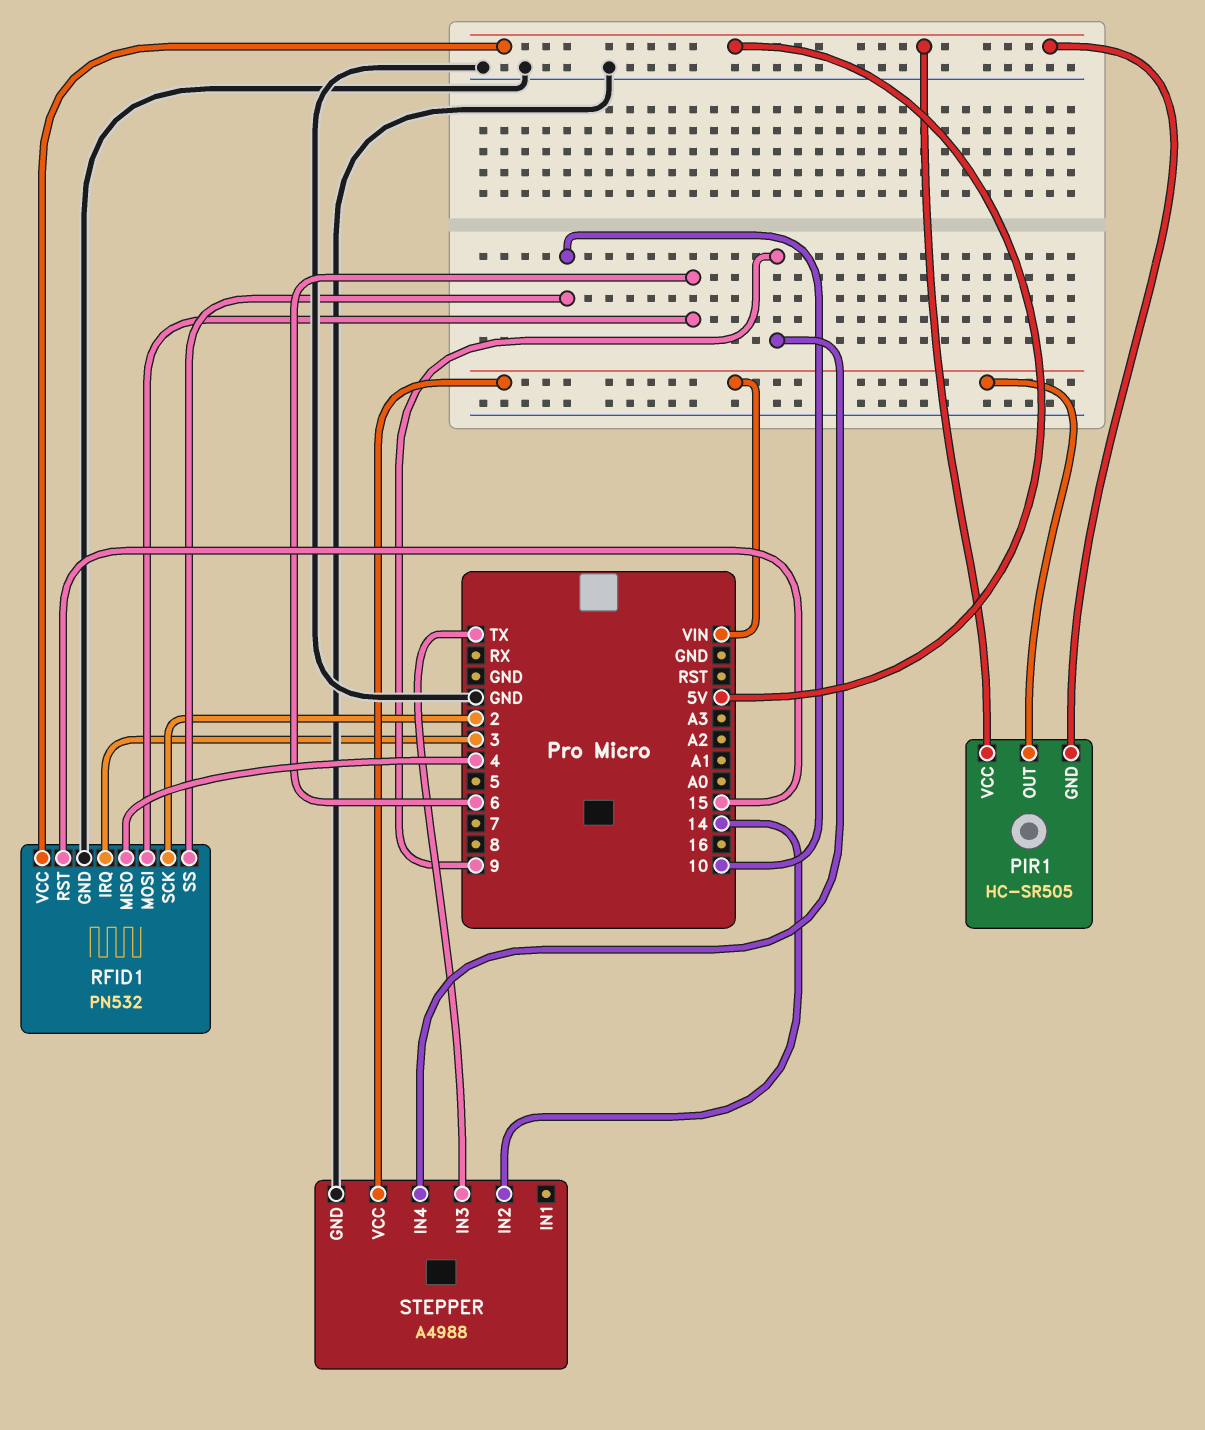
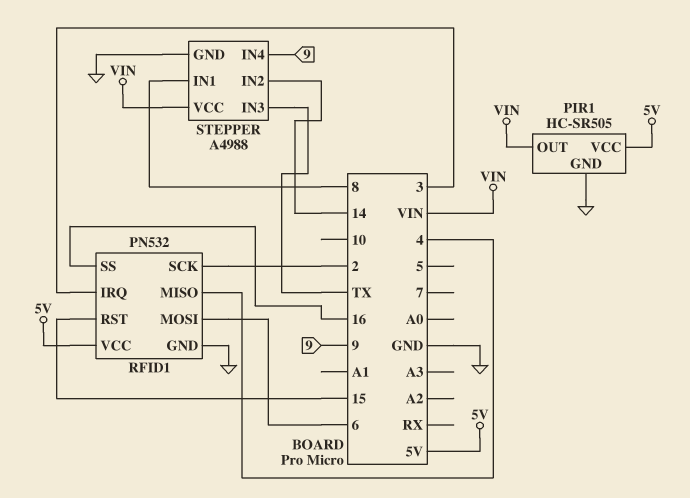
PIR1 pin GND: 5V -> GND
RFID1 pin SS: 10 -> 16
STEPPER pin IN1: none -> 8

